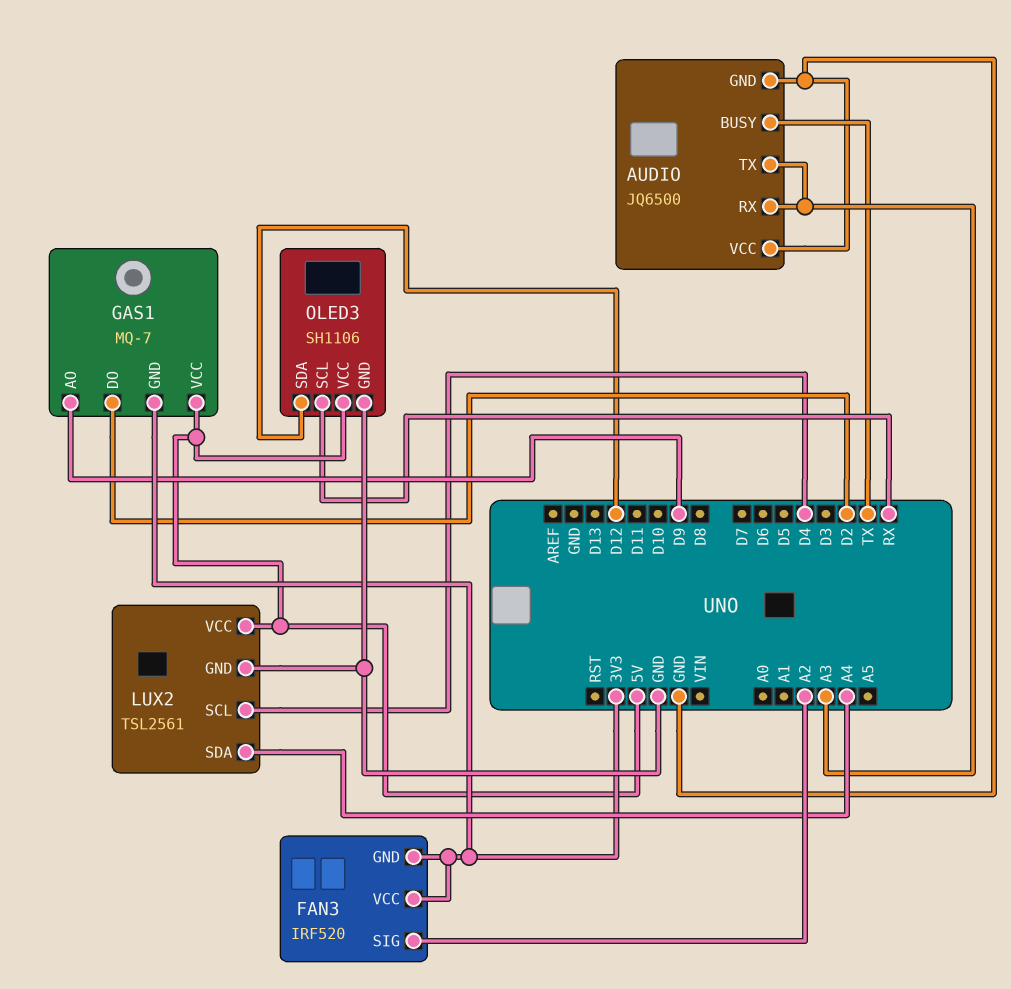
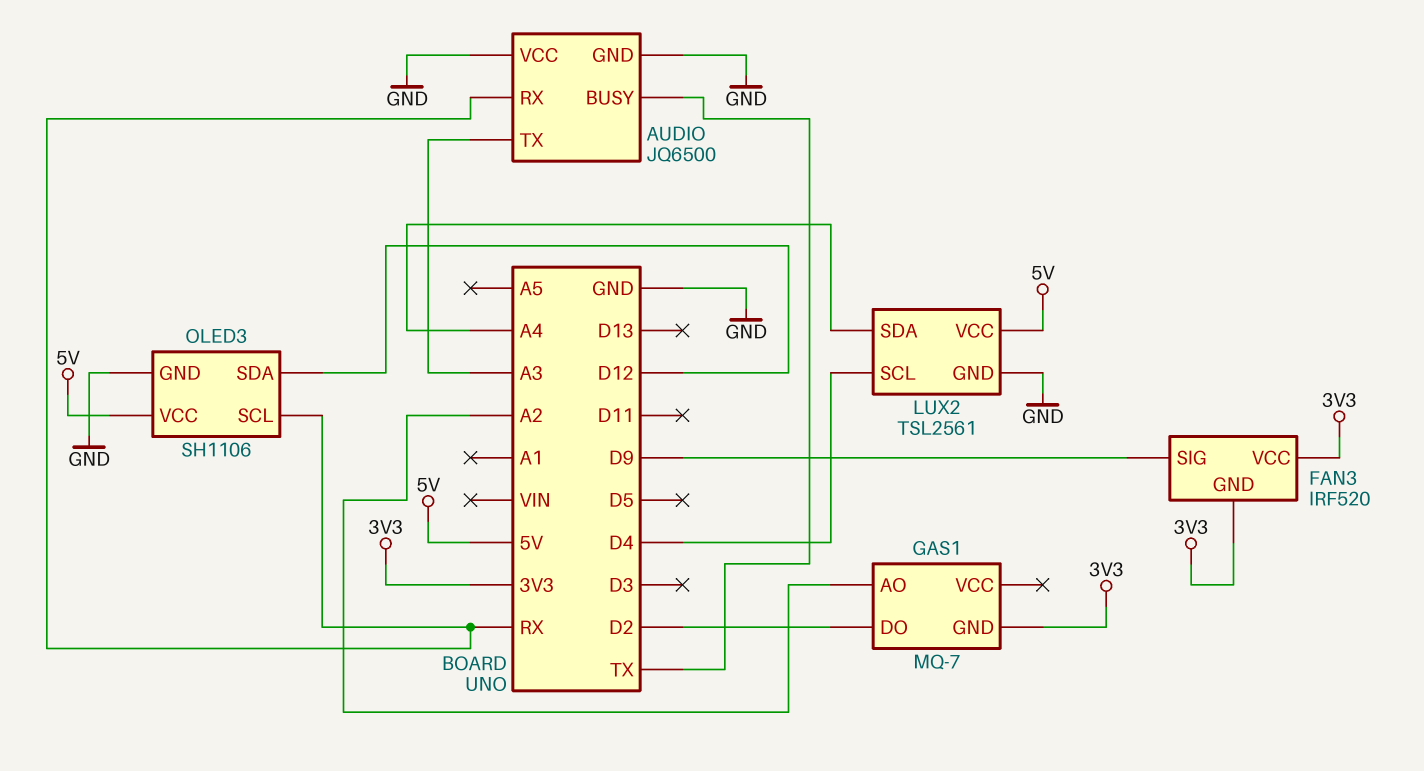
AUDIO pin RX: A3 -> RX
FAN3 pin SIG: A2 -> D9
GAS1 pin AO: D9 -> A2
GAS1 pin VCC: 5V -> none

